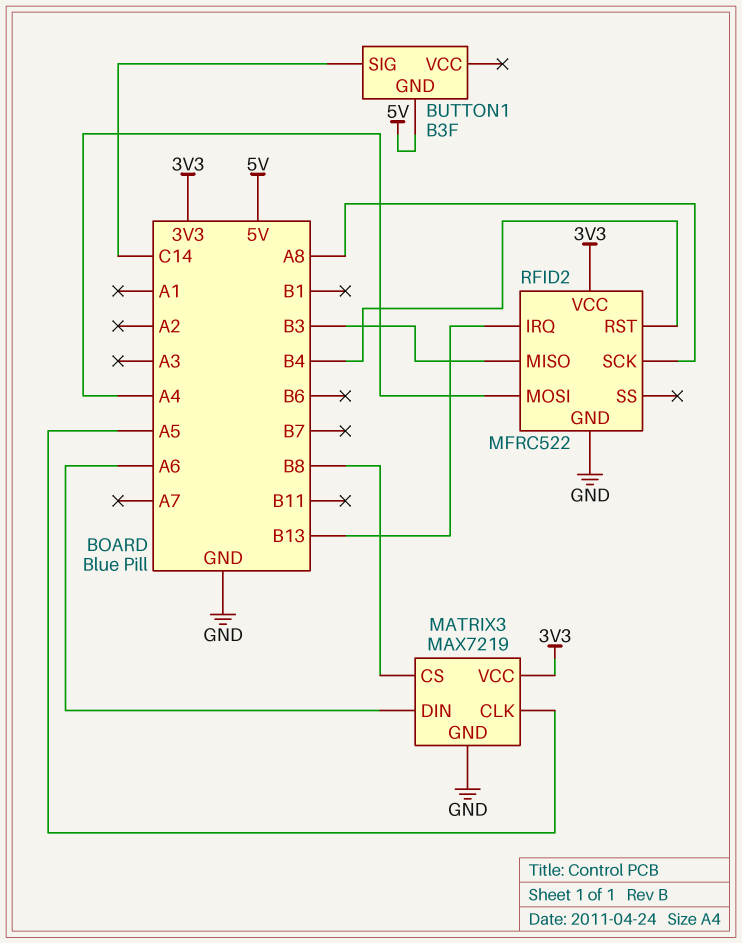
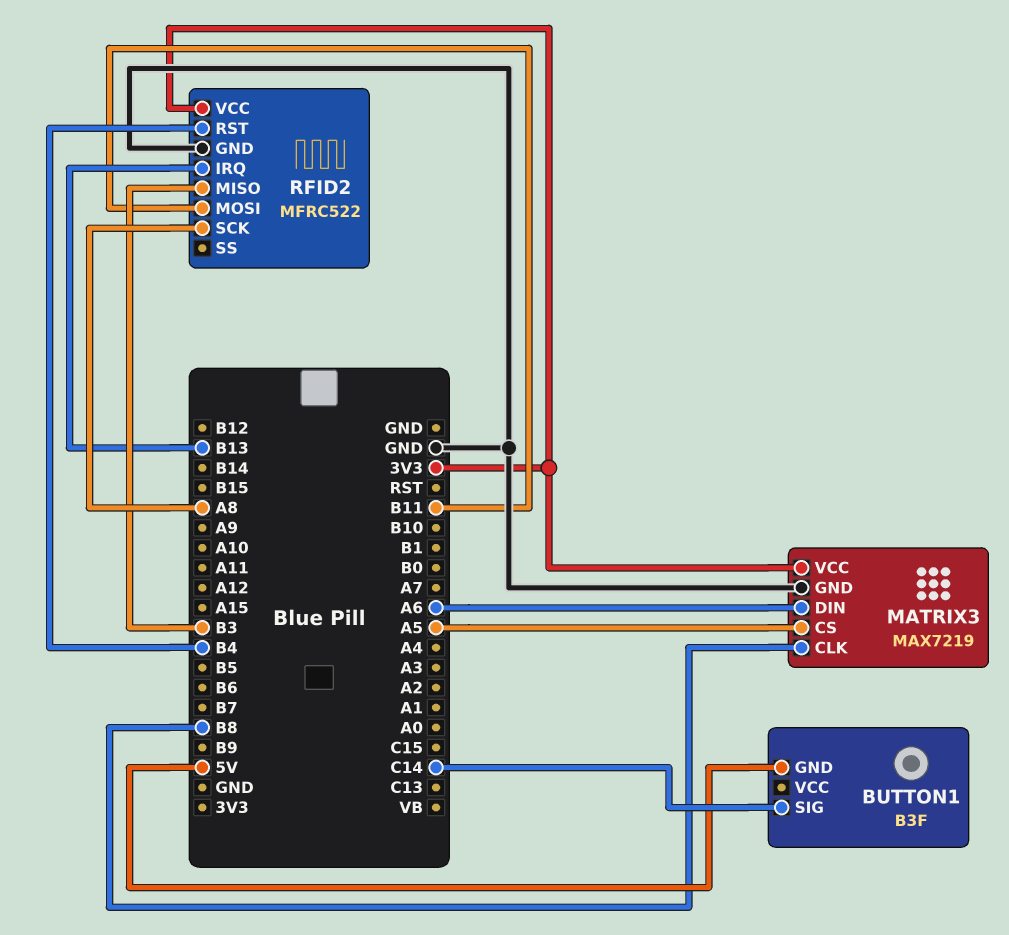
MATRIX3 pin CLK: A5 -> B8
MATRIX3 pin CS: B8 -> A5
RFID2 pin MOSI: A4 -> B11

